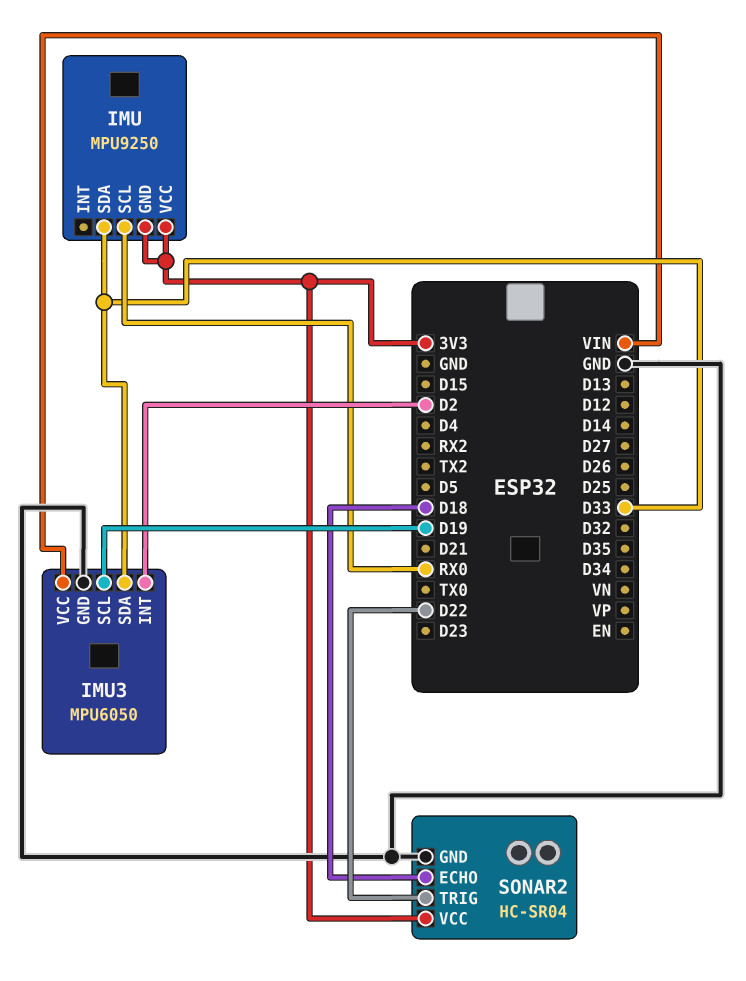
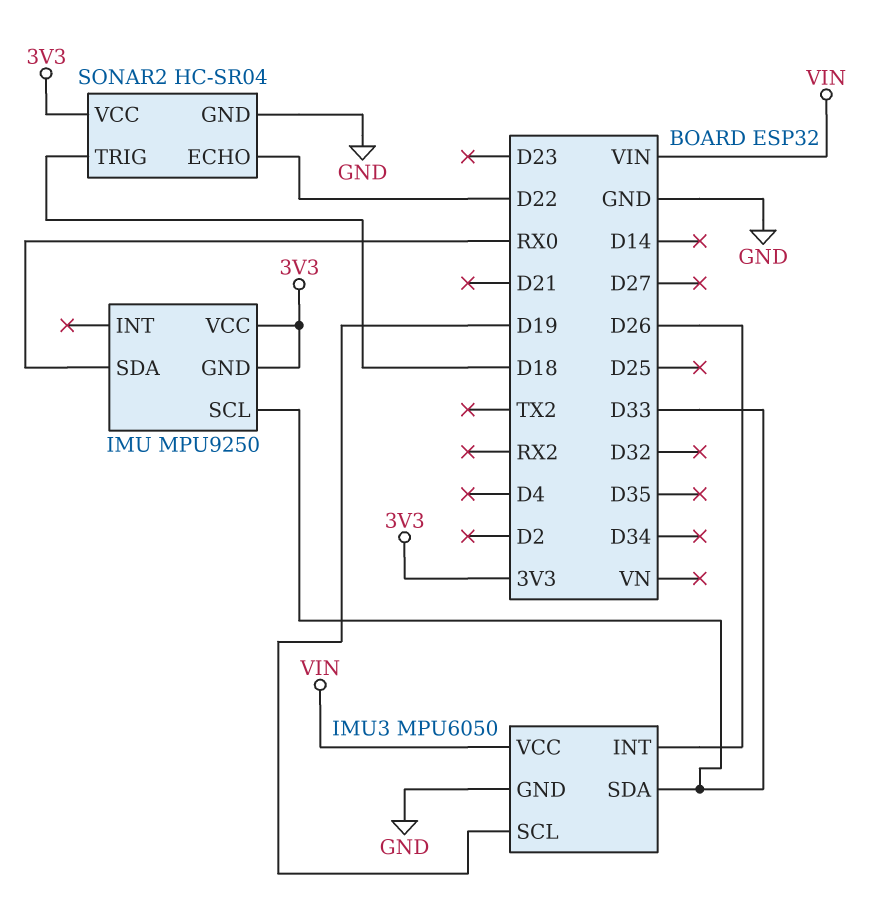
IMU pin SCL: RX0 -> D33
IMU pin SDA: D33 -> RX0
IMU3 pin INT: D2 -> D26
SONAR2 pin ECHO: D18 -> D22
SONAR2 pin TRIG: D22 -> D18

